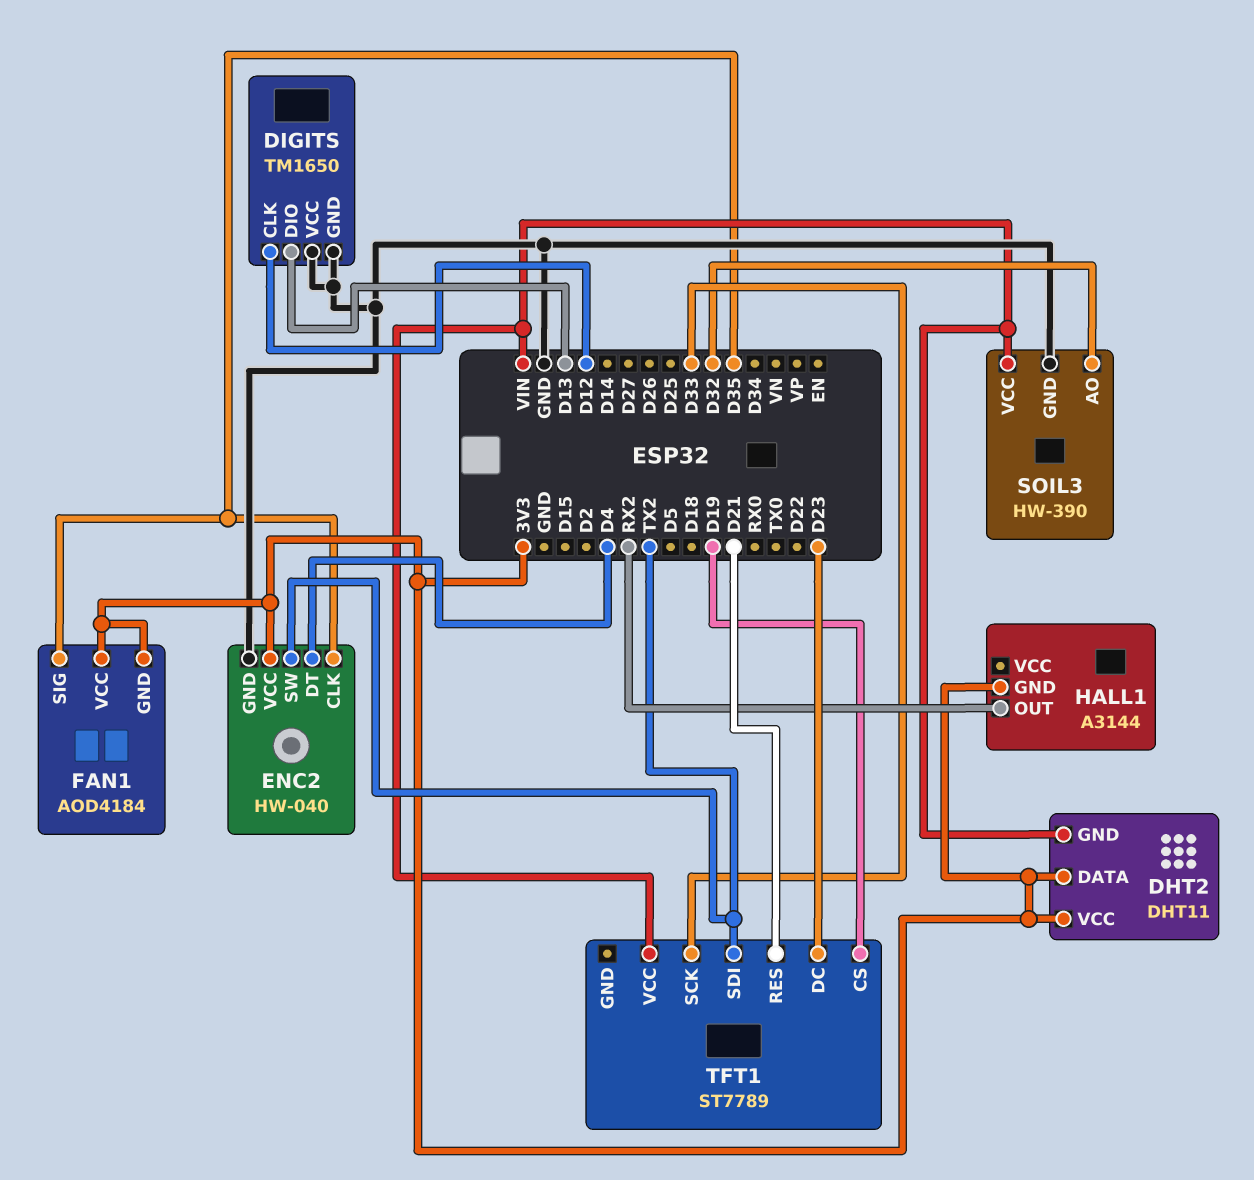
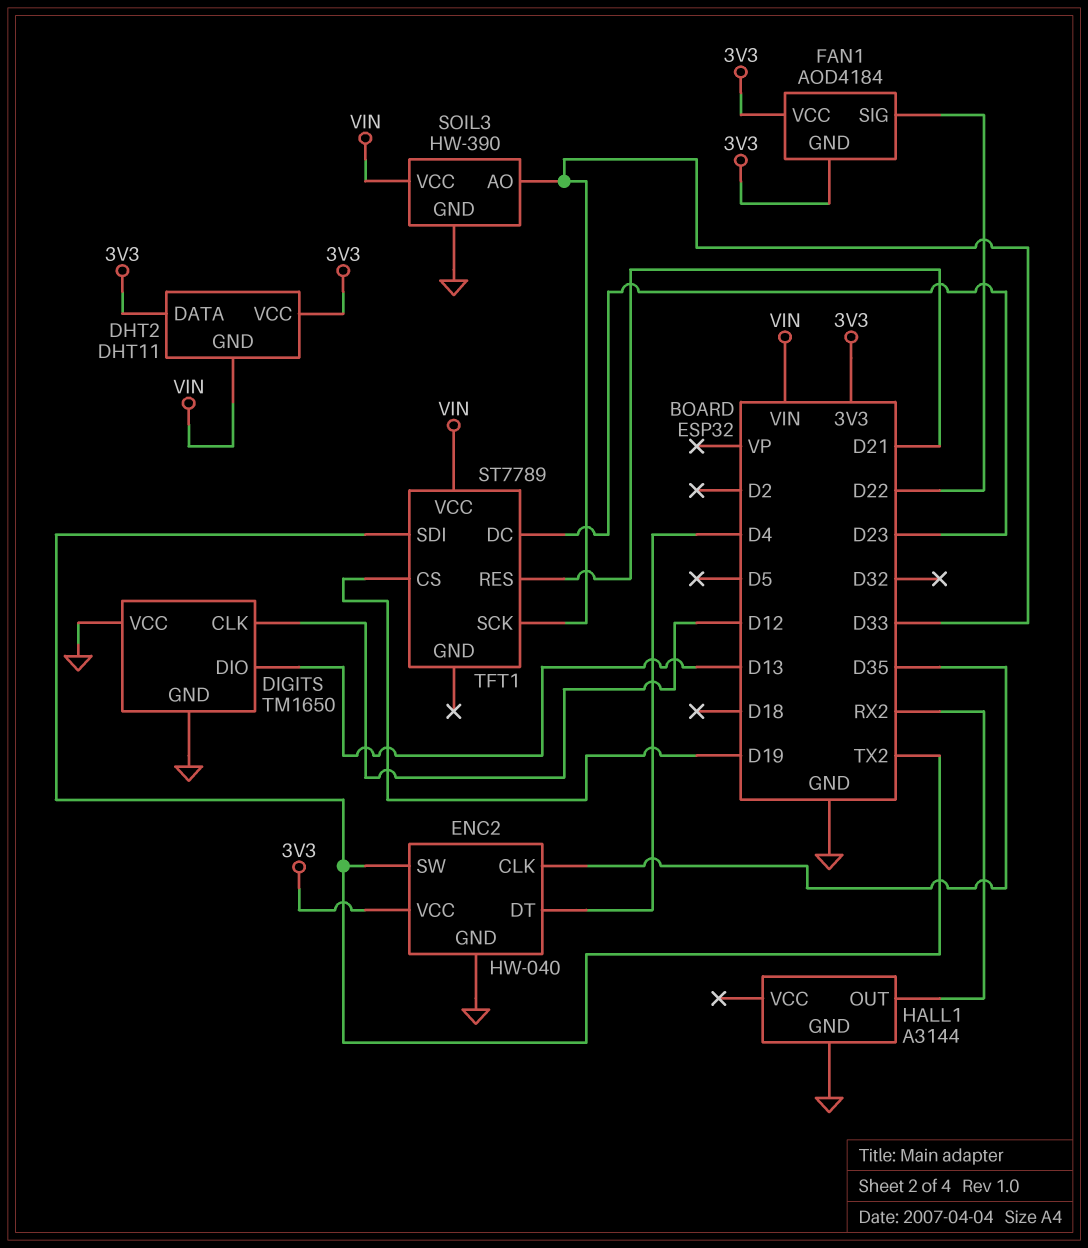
FAN1 pin SIG: D35 -> D22
HALL1 pin GND: 3V3 -> GND
SOIL3 pin AO: D32 -> D33

